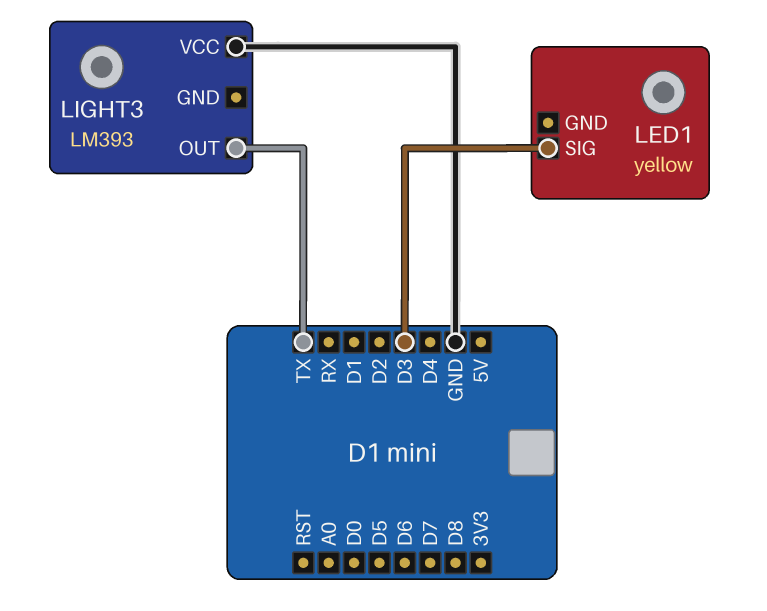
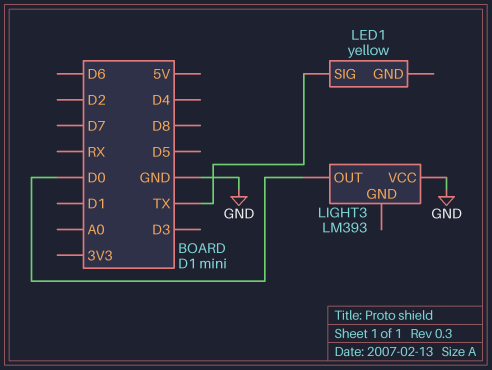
LED1 pin SIG: D3 -> TX
LIGHT3 pin OUT: TX -> D0

